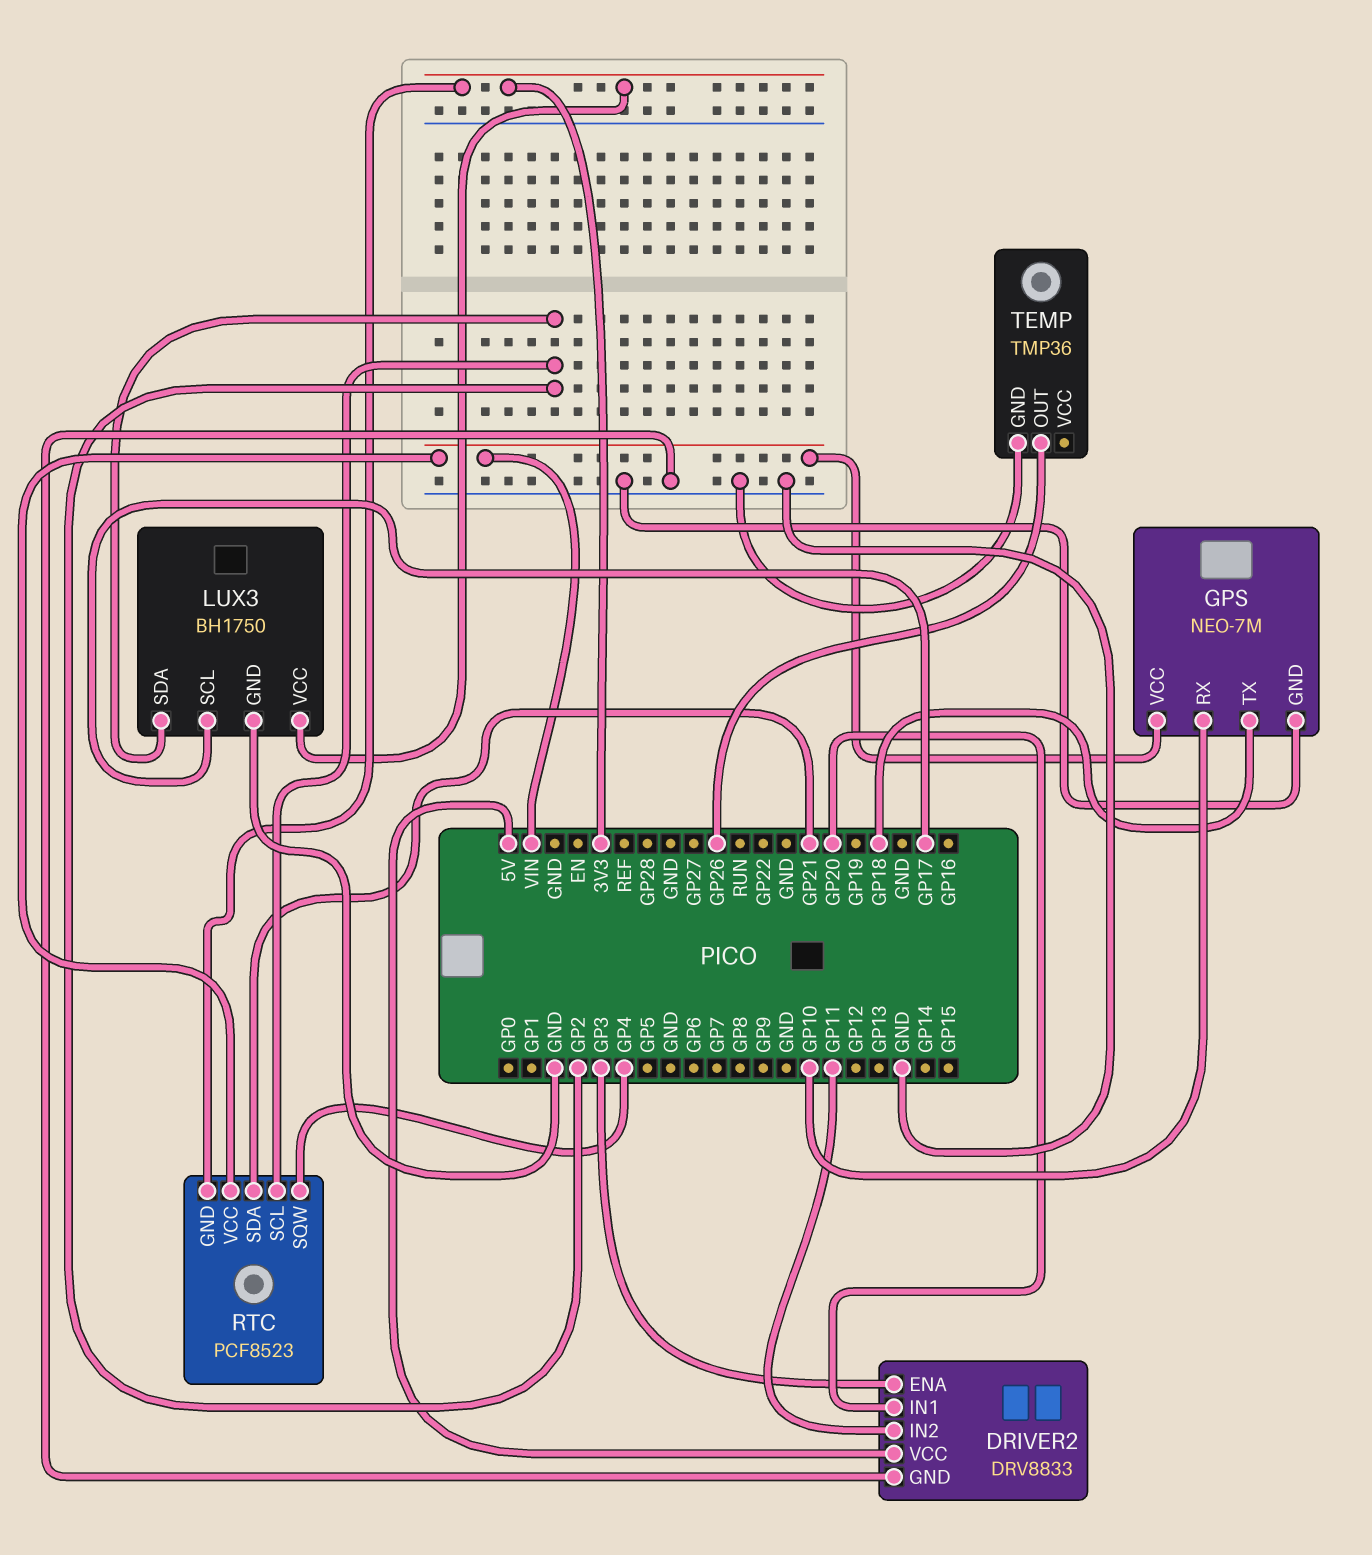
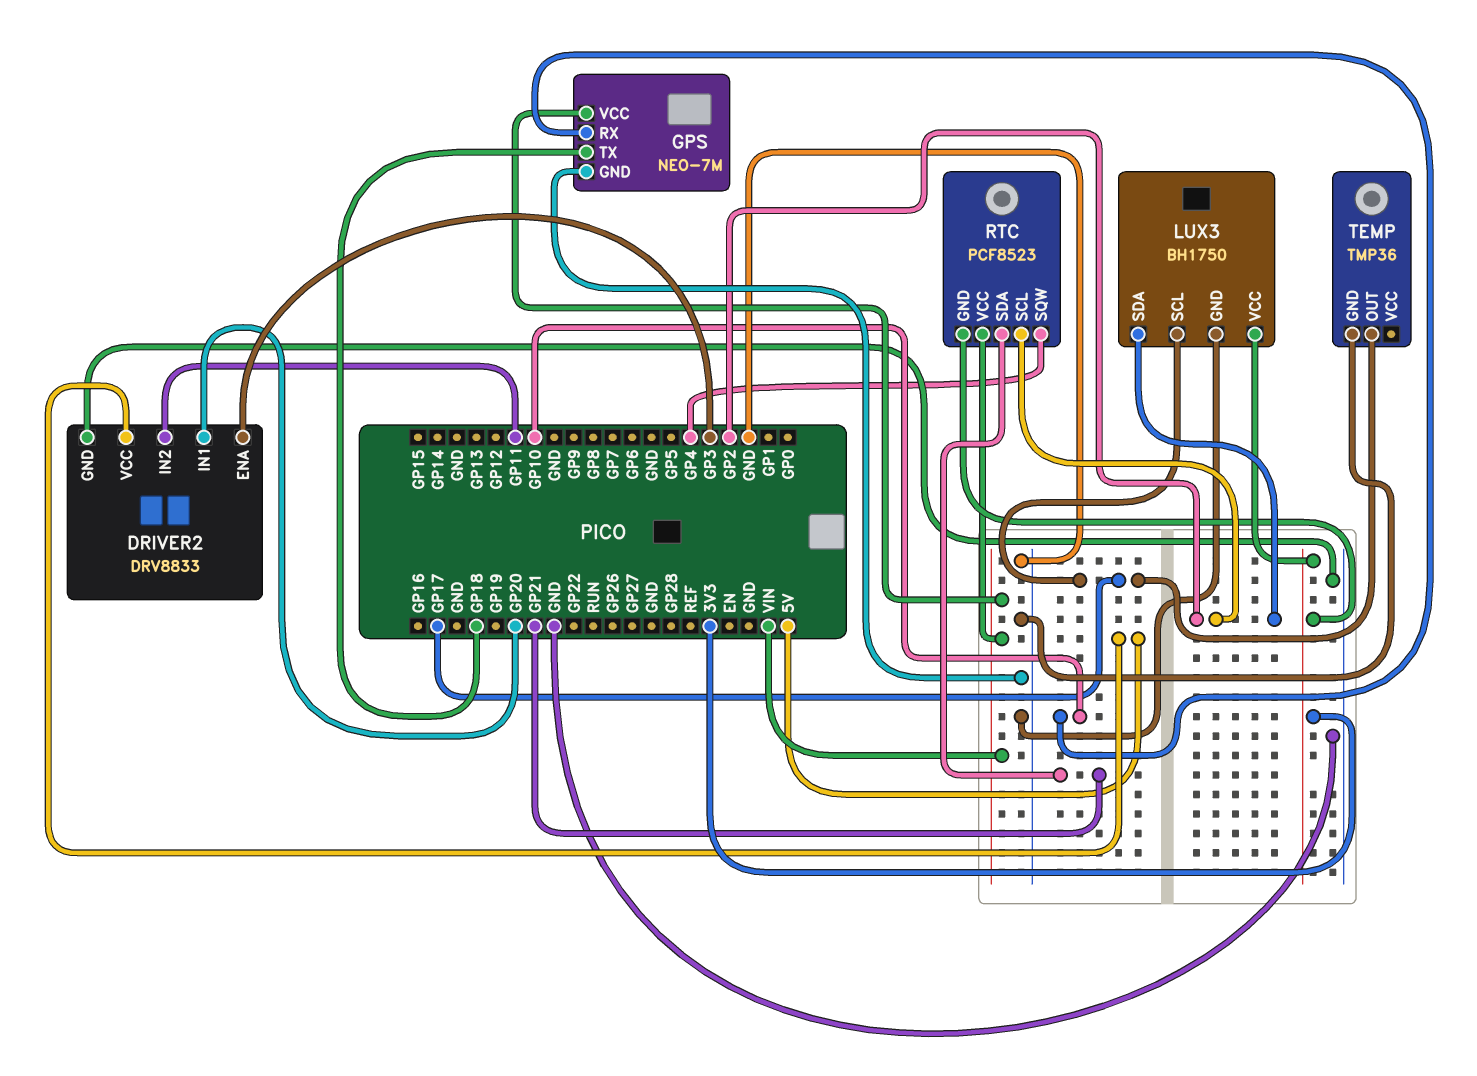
TEMP pin OUT: GP26 -> GP17

